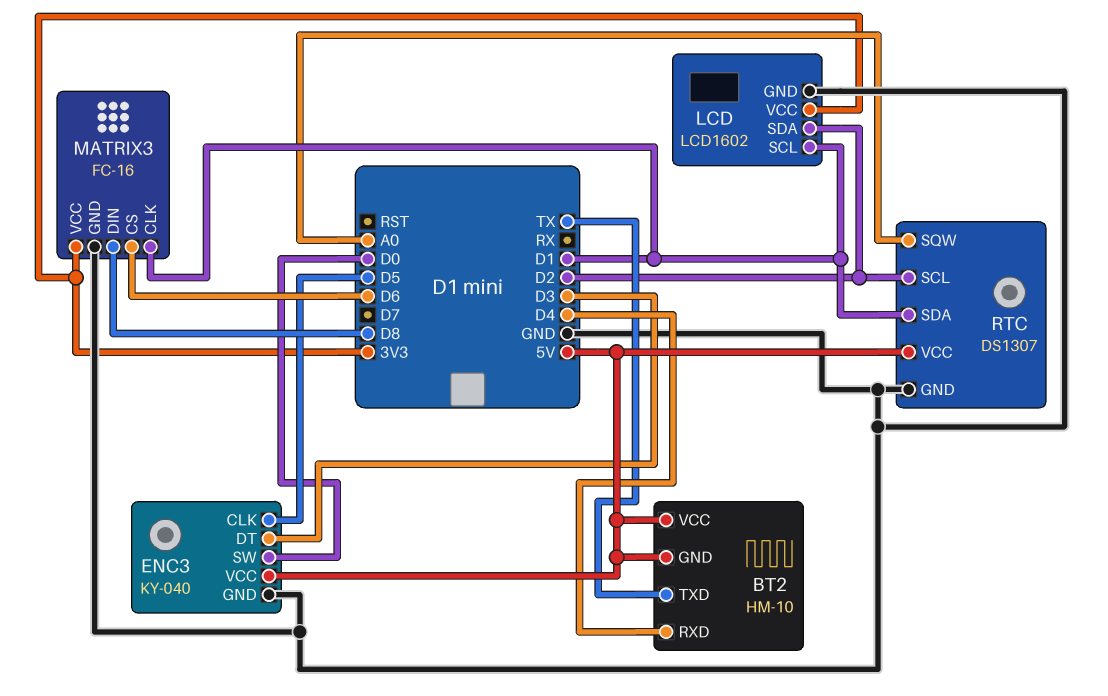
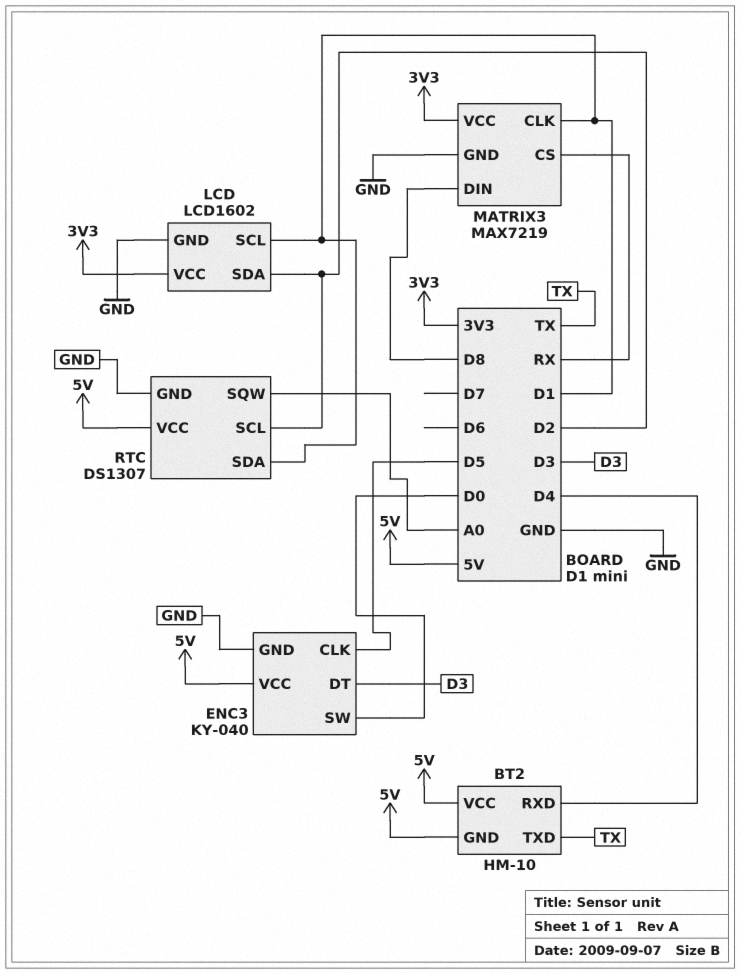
MATRIX3: FC-16 -> MAX7219
MATRIX3 pin CS: D6 -> RX

